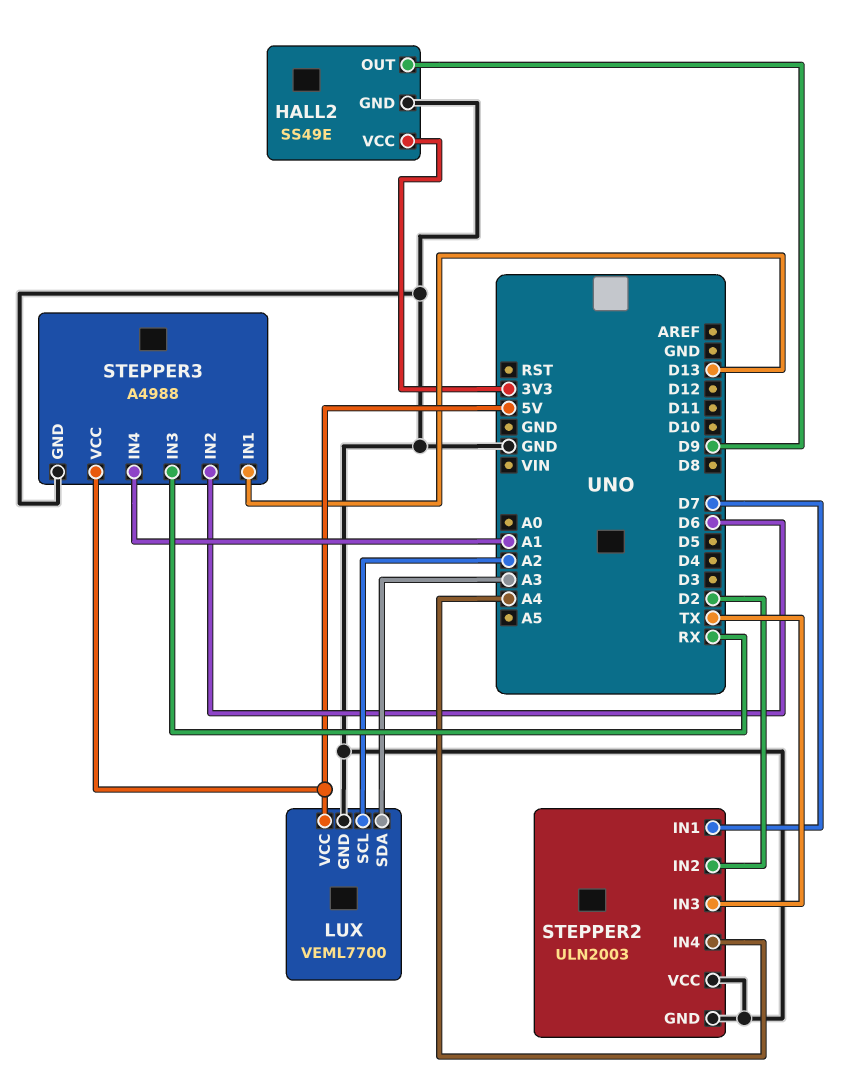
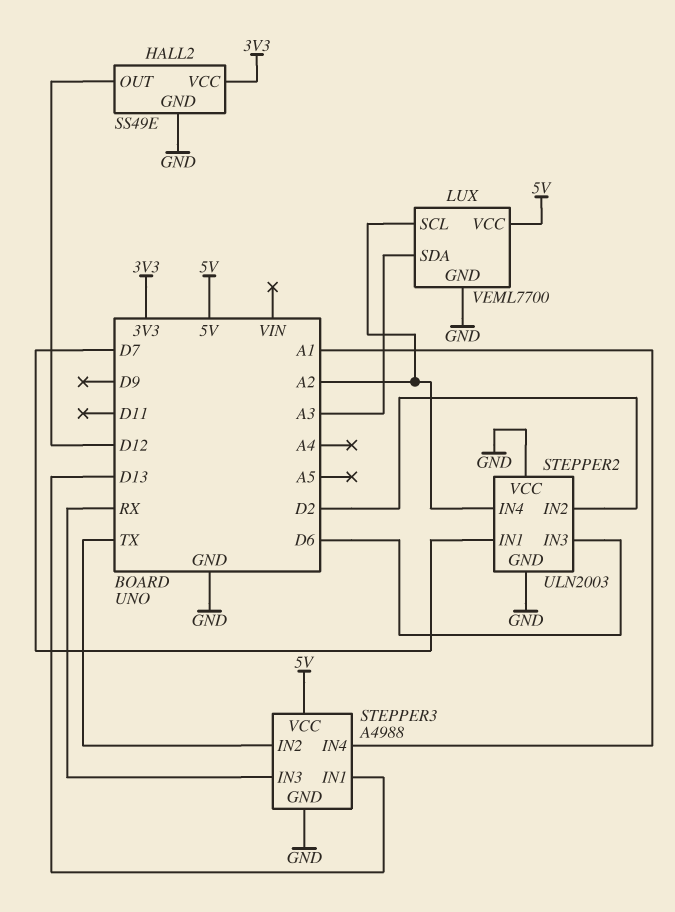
HALL2 pin OUT: D9 -> D12
STEPPER2 pin IN3: TX -> D6
STEPPER2 pin IN4: A4 -> A2
STEPPER3 pin IN2: D6 -> TX

